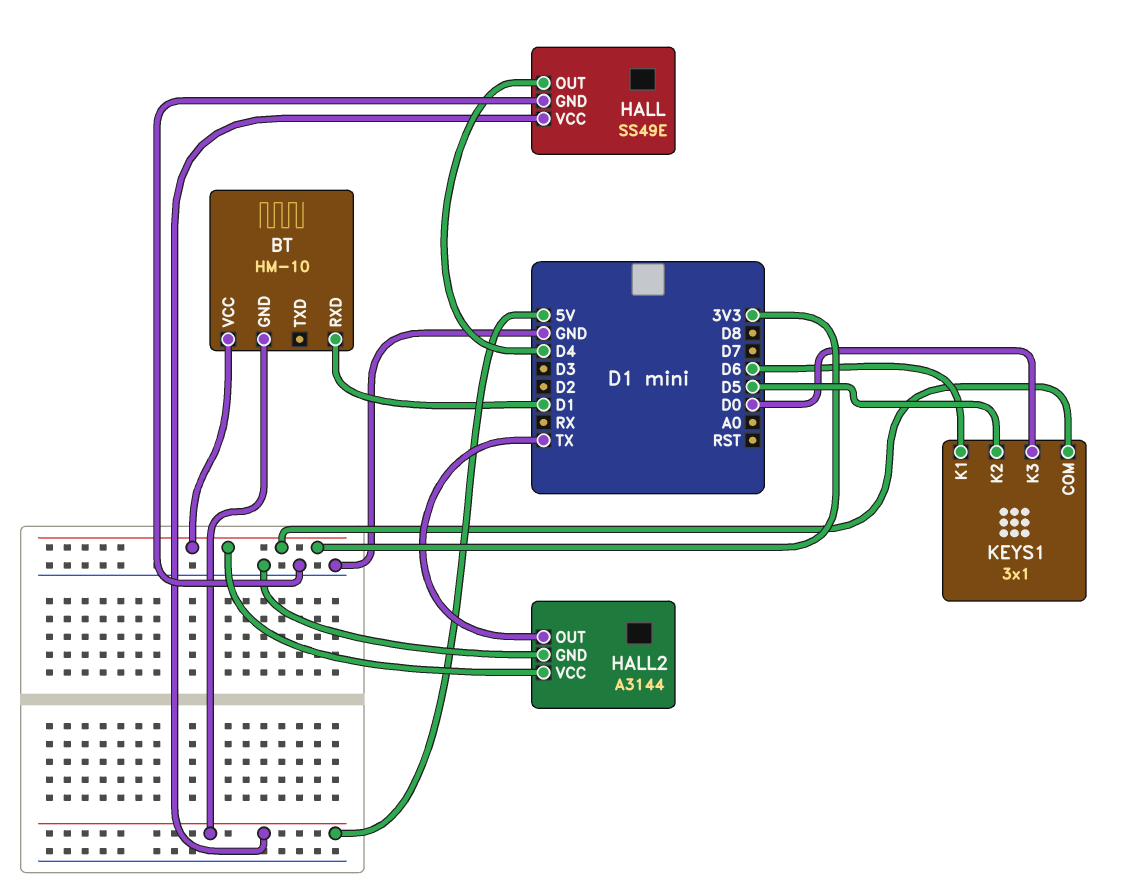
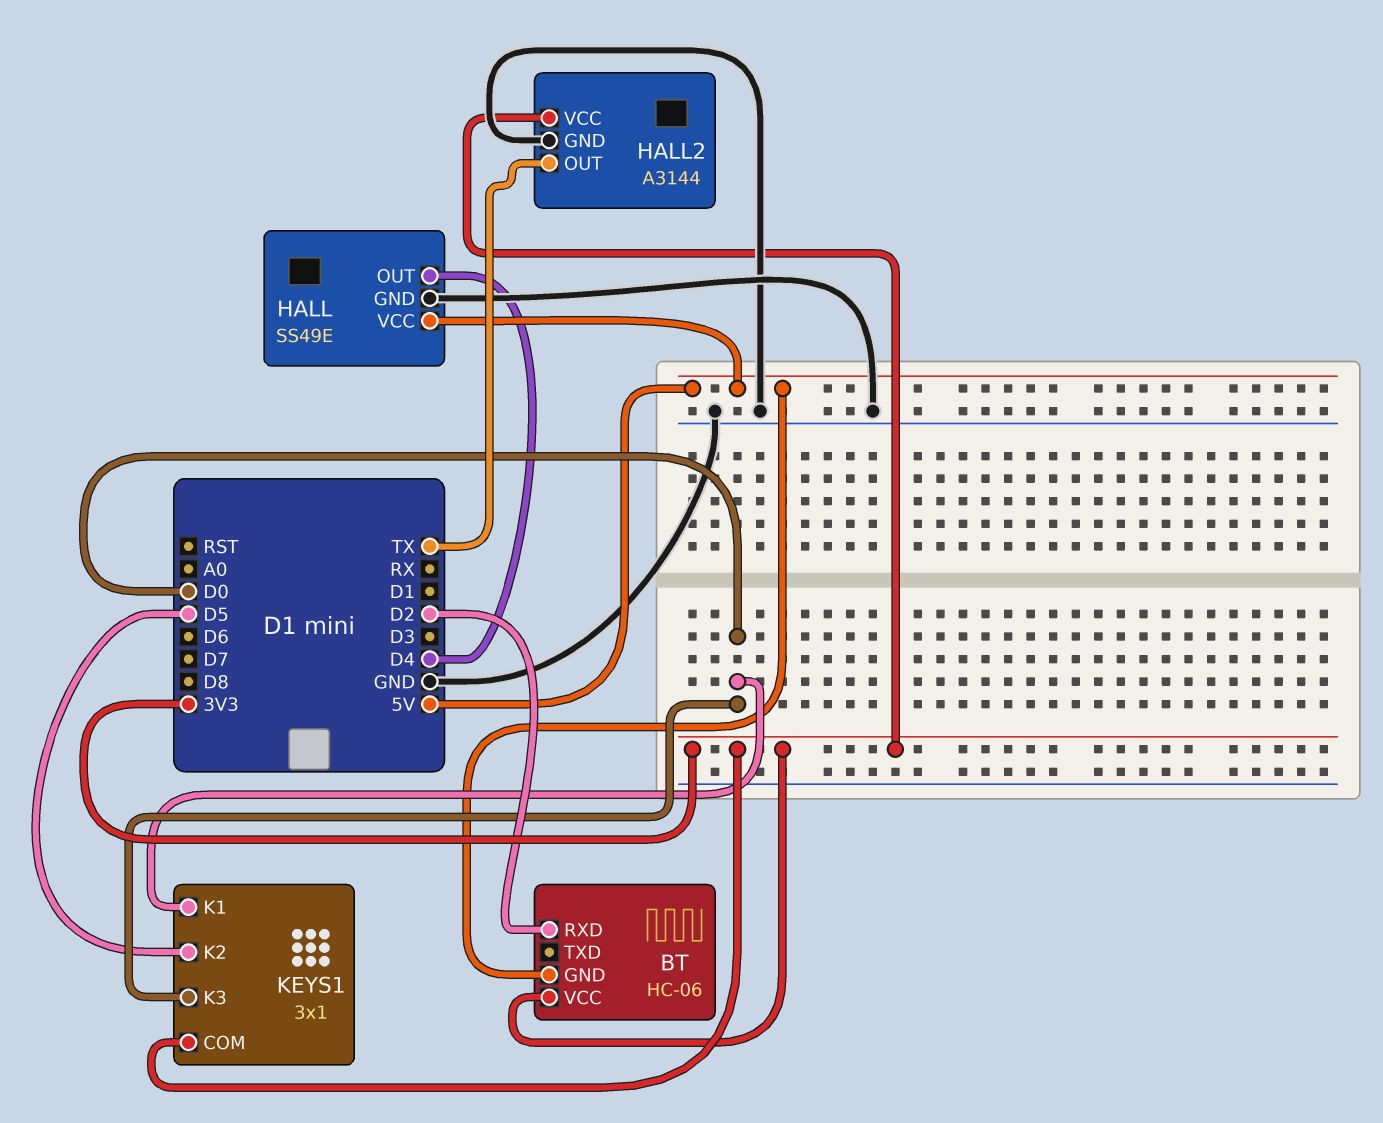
BT: HM-10 -> HC-06
BT pin RXD: D1 -> D2
KEYS1 pin K1: D6 -> D0

